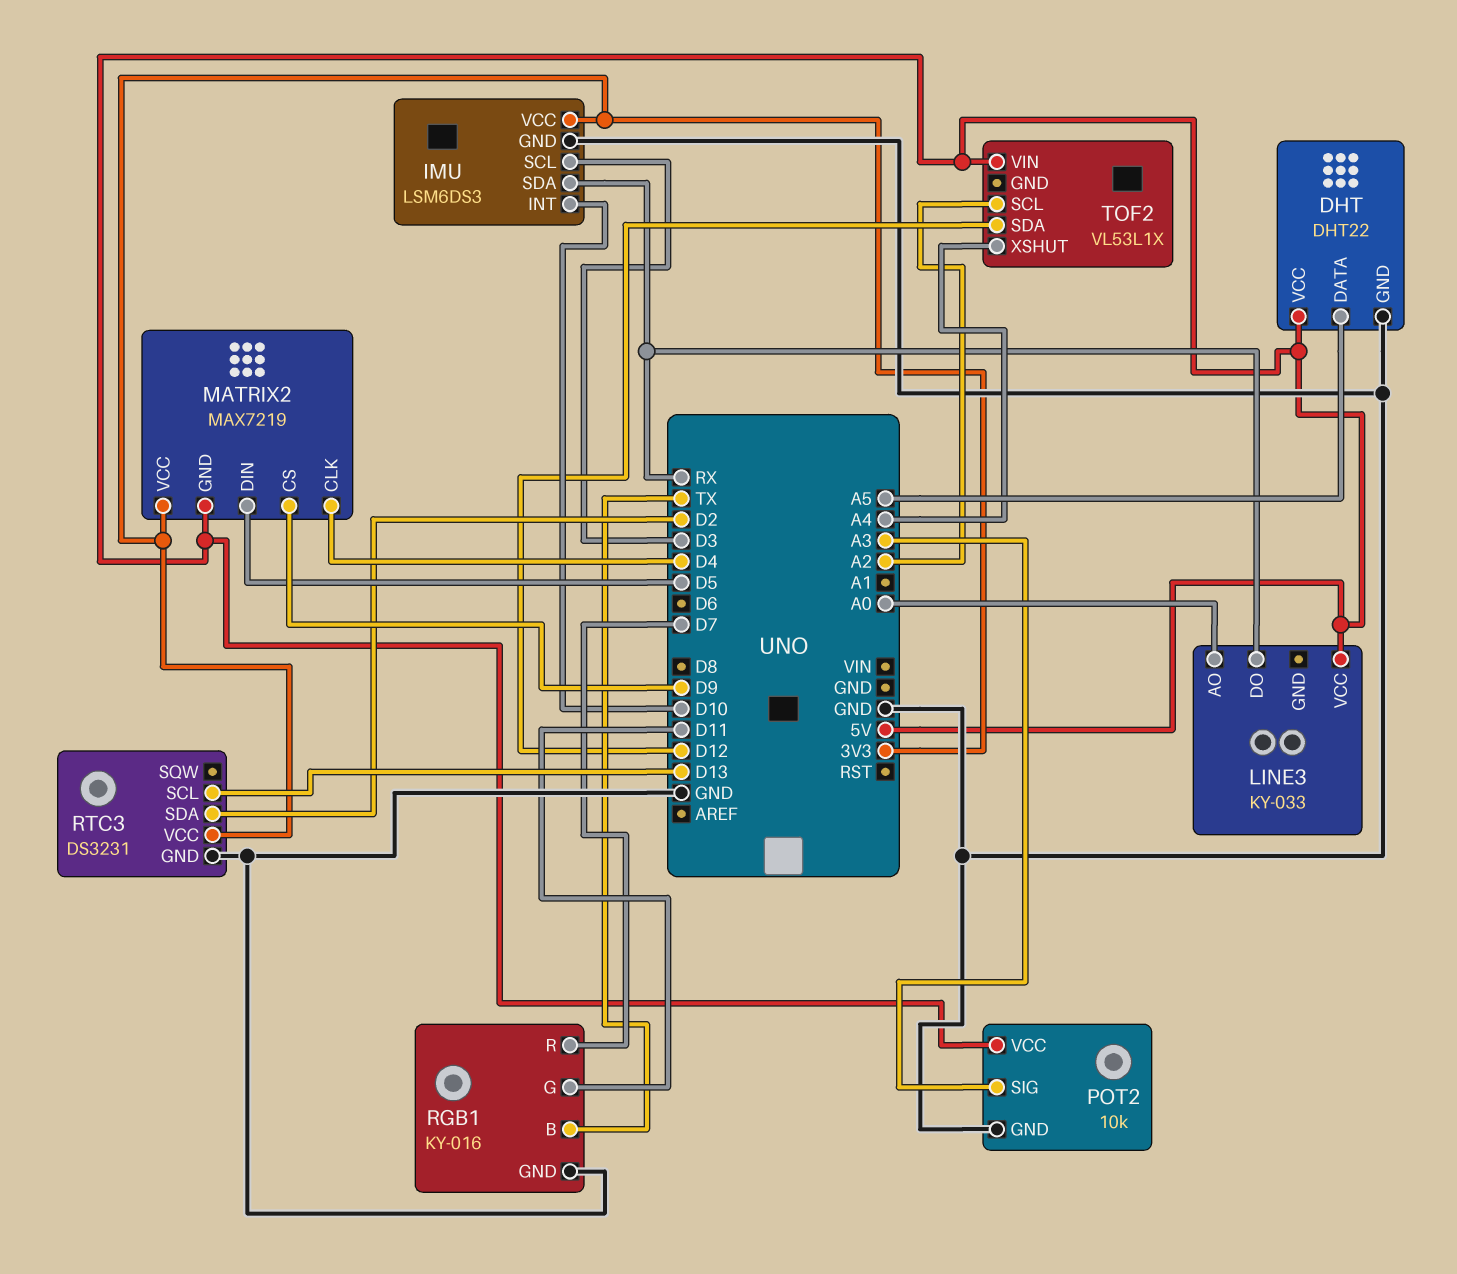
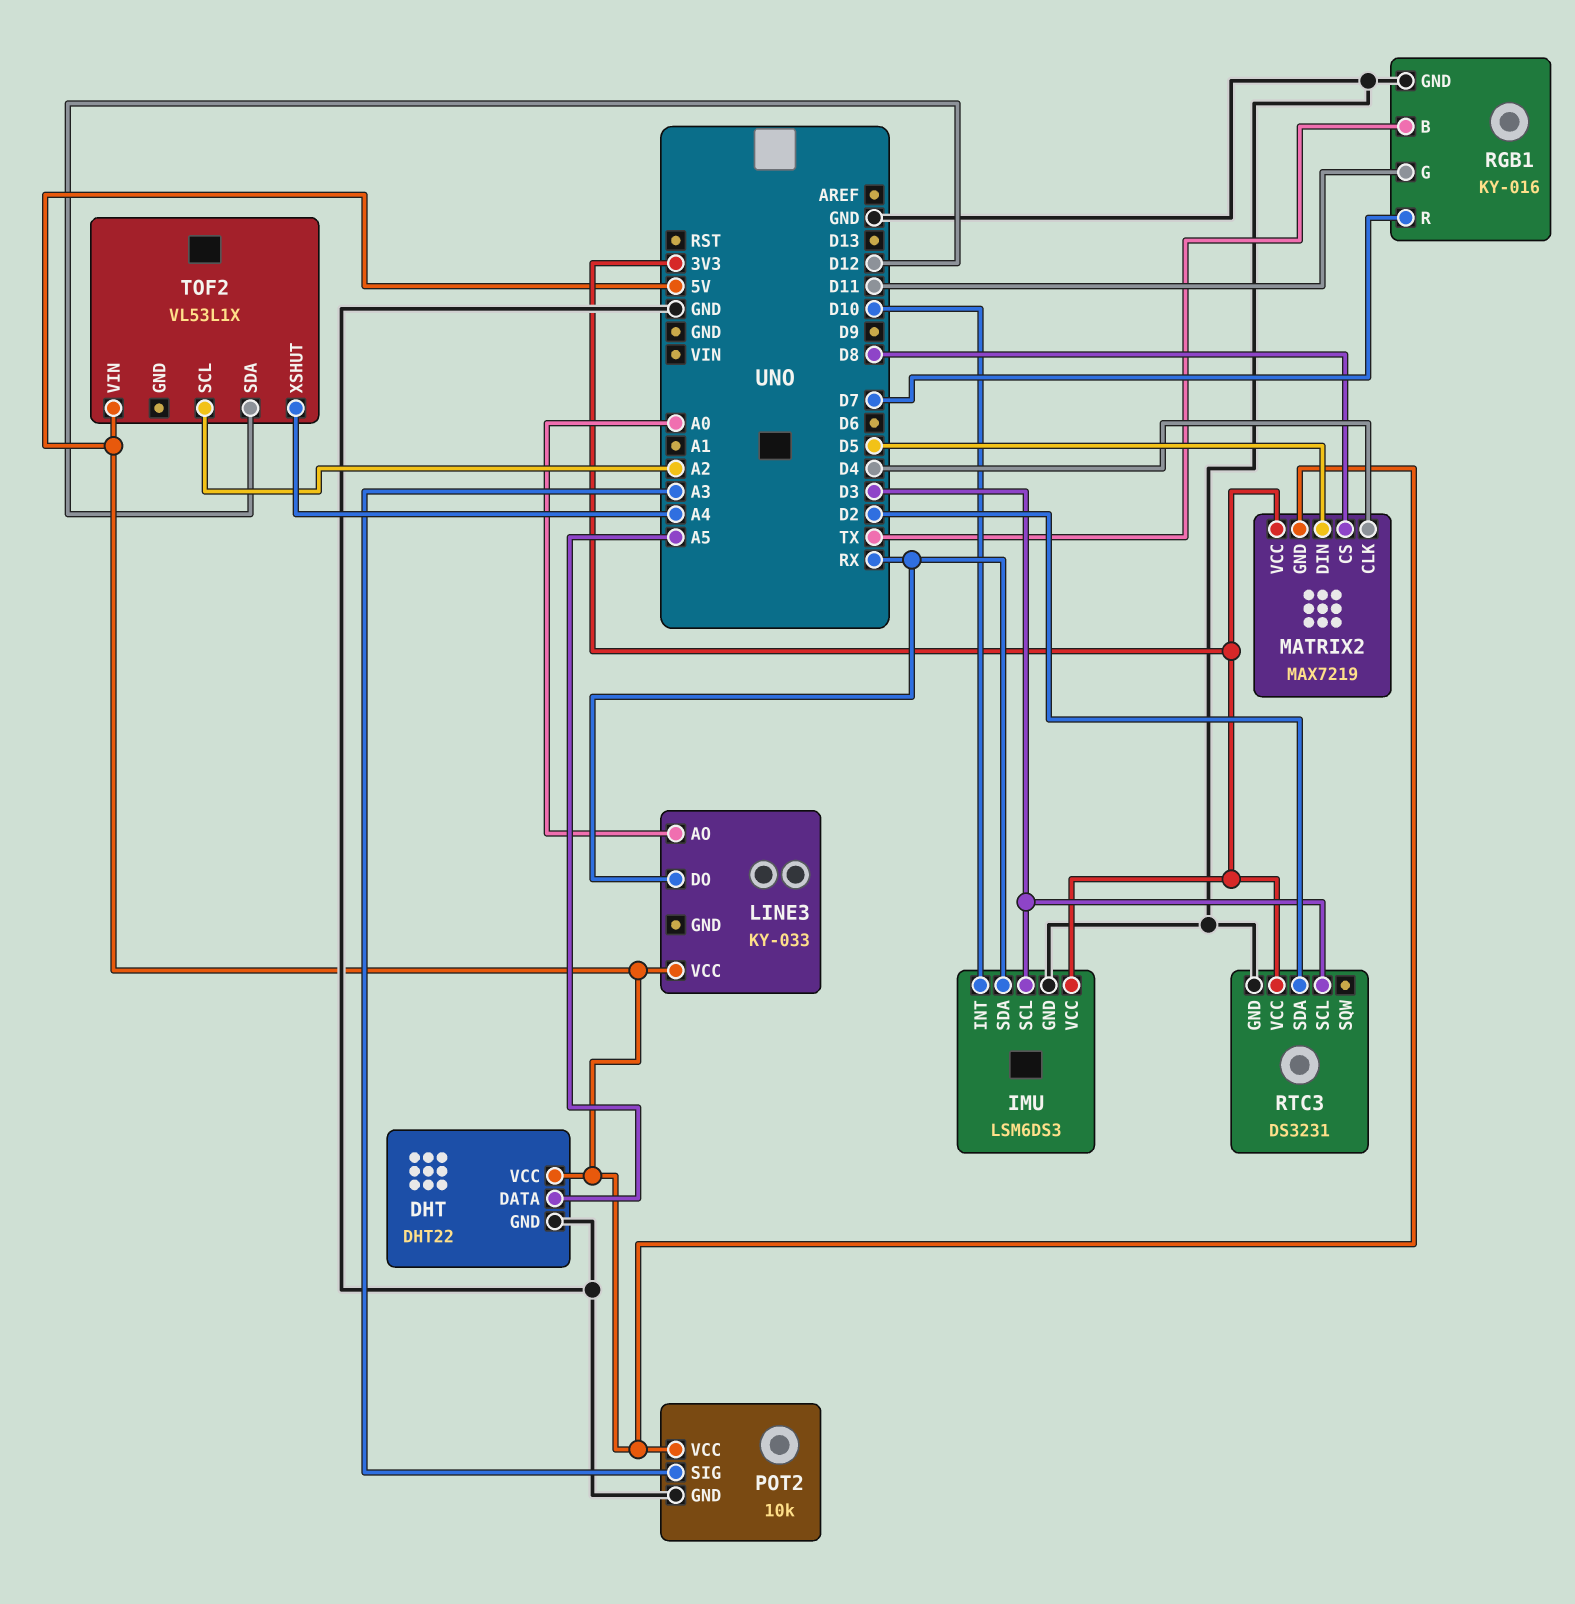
MATRIX2 pin CS: D9 -> D8
RTC3 pin SCL: D13 -> D3

